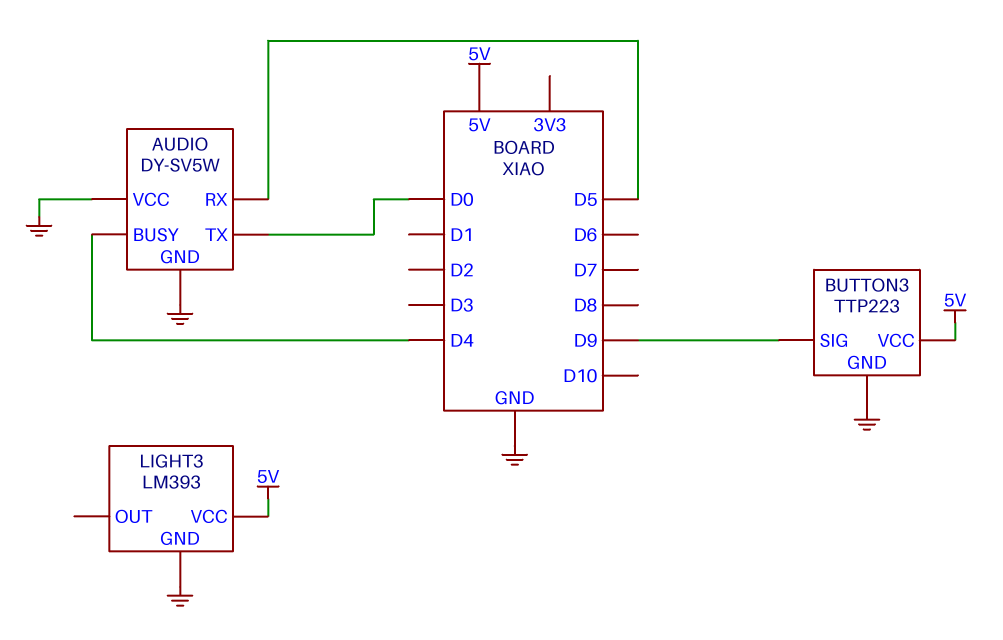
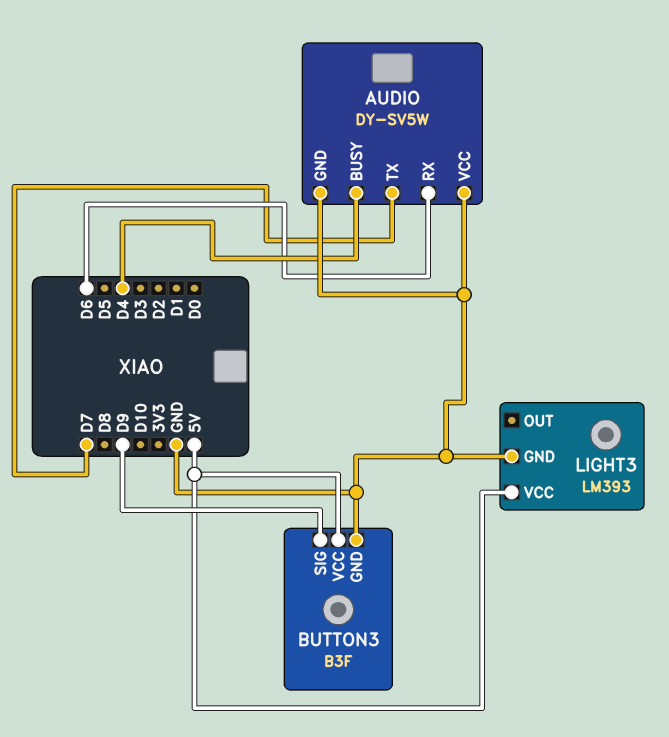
AUDIO pin RX: D5 -> D6
AUDIO pin TX: D0 -> D7
BUTTON3: TTP223 -> B3F

